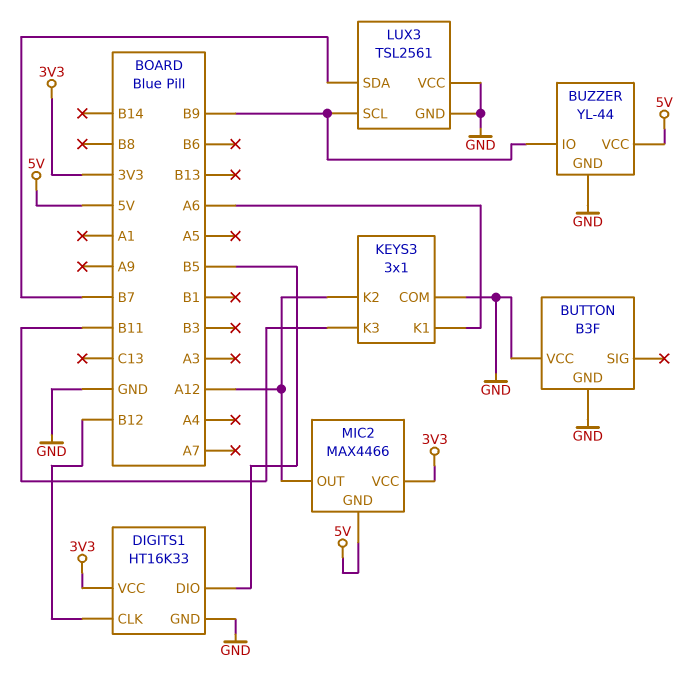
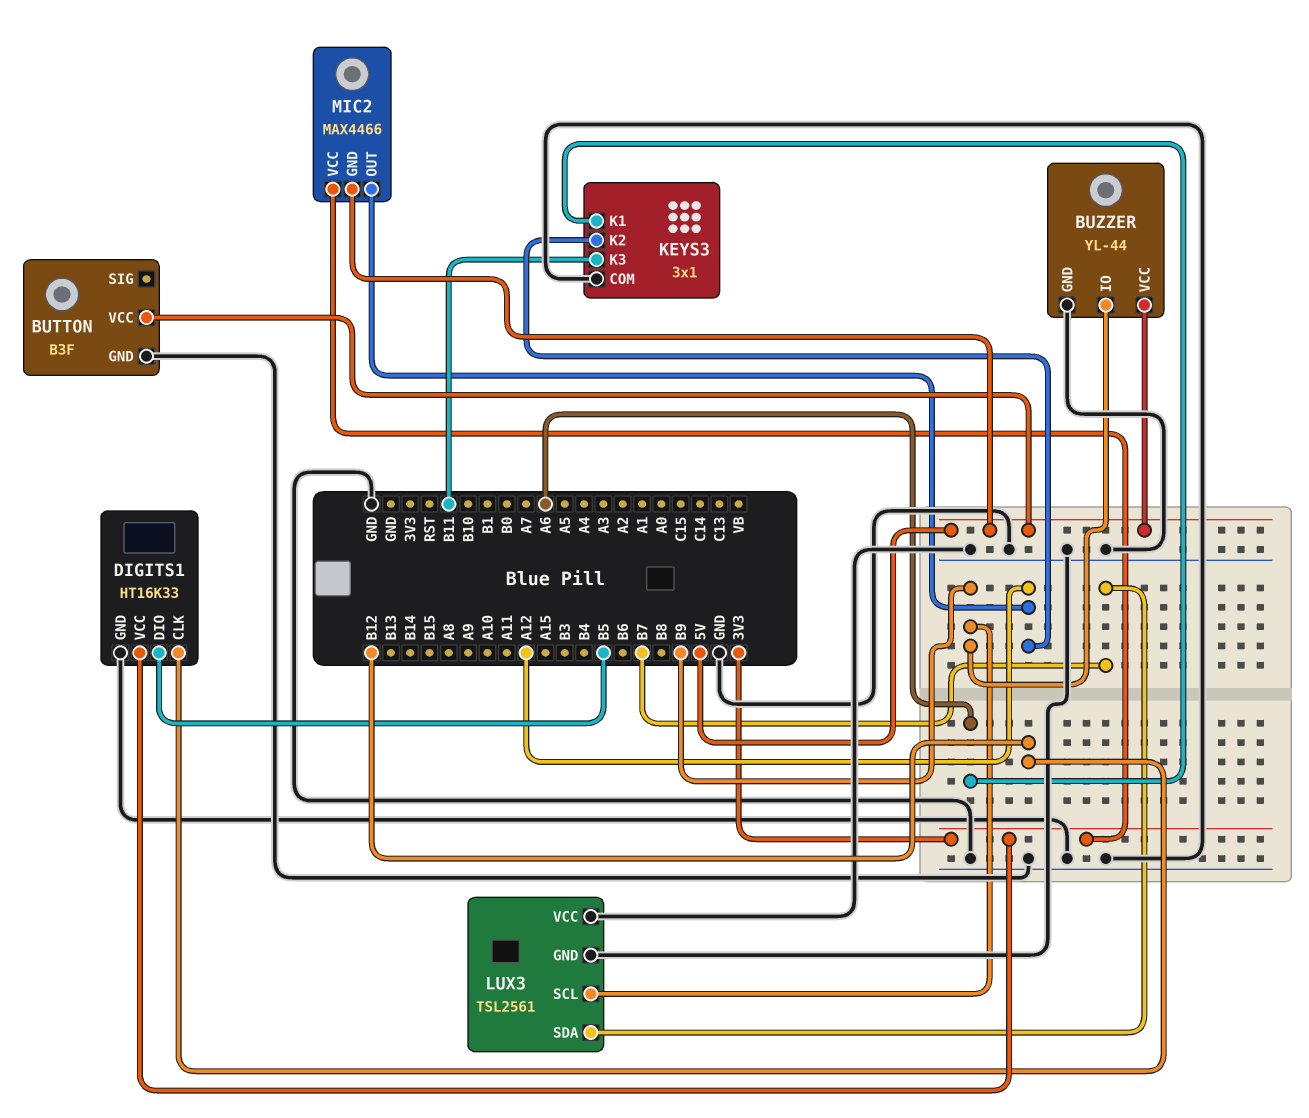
BUTTON pin VCC: GND -> 5V

